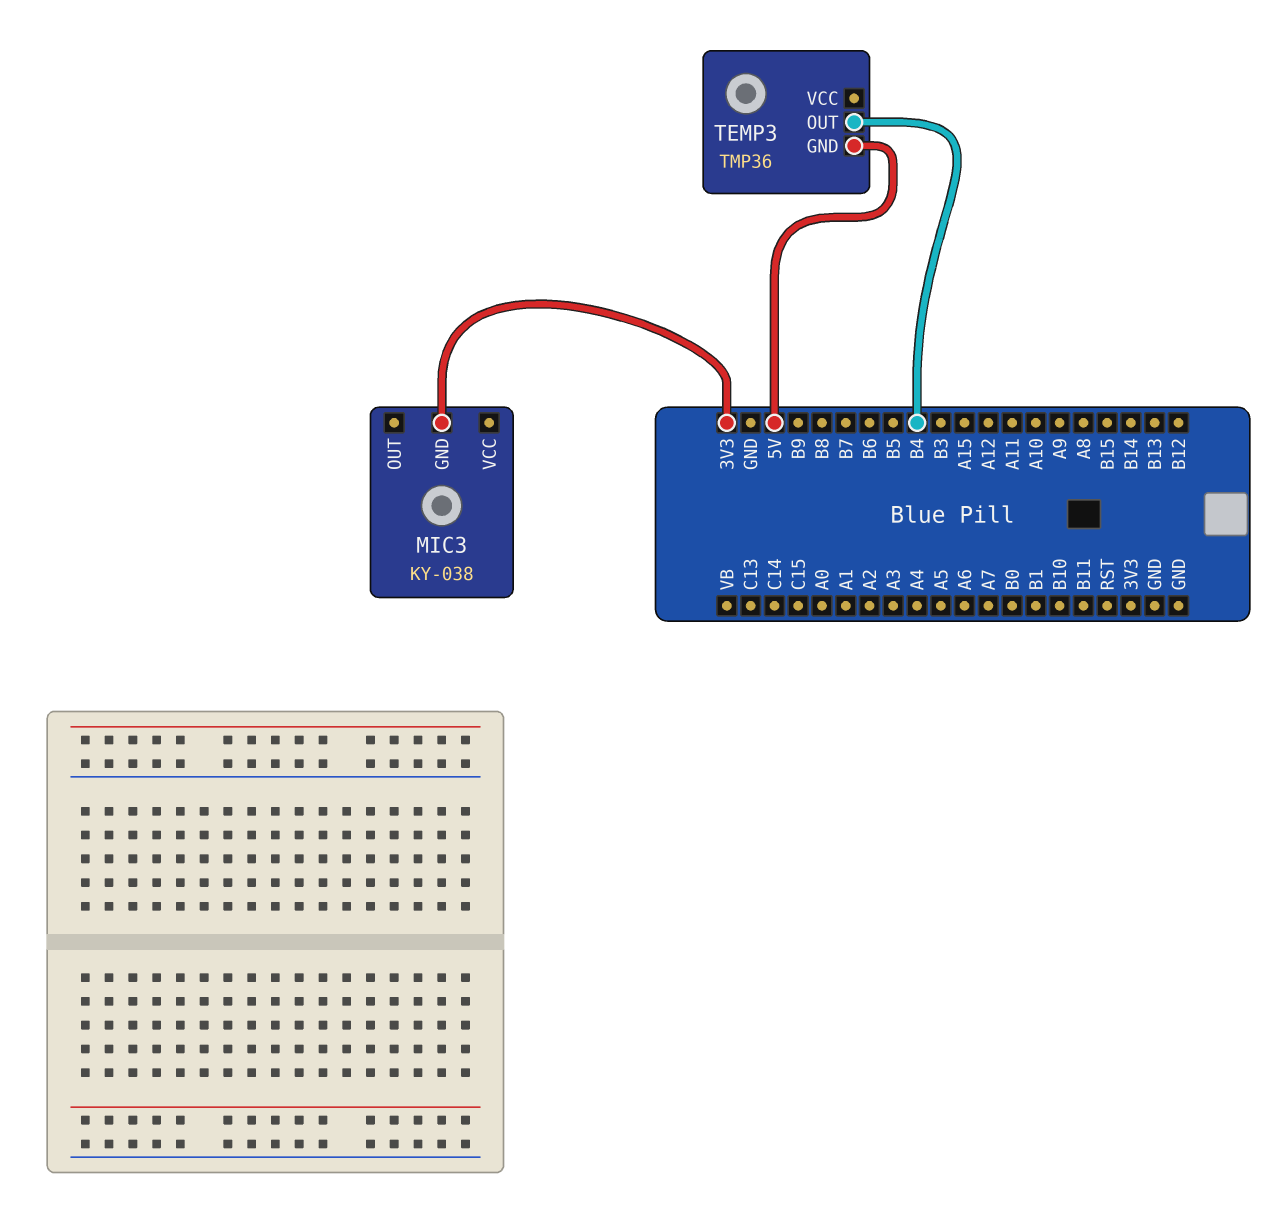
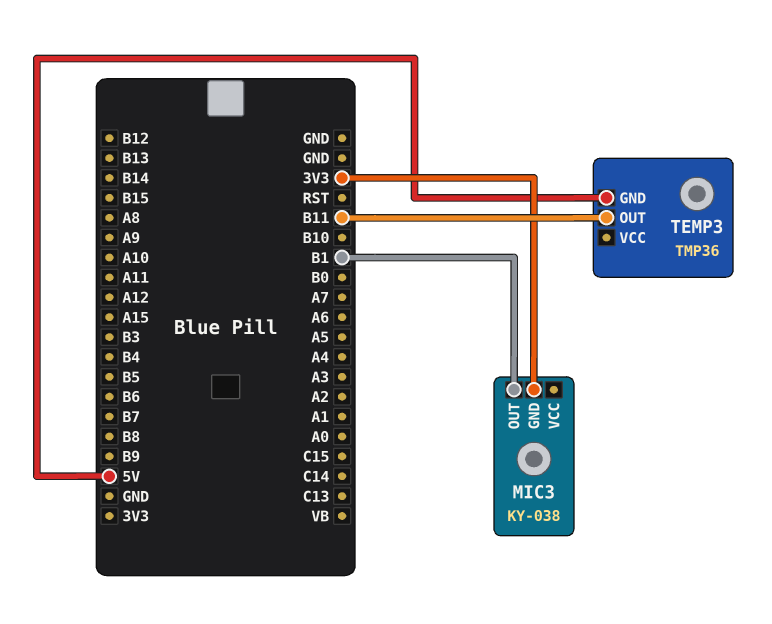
MIC3 pin OUT: none -> B1
TEMP3 pin OUT: B4 -> B11

